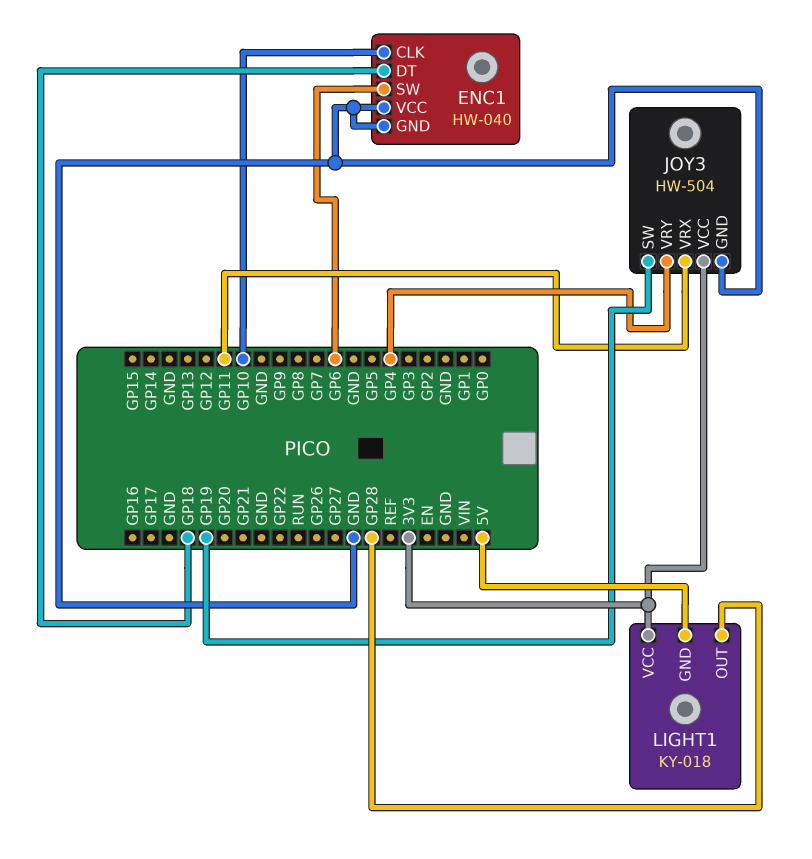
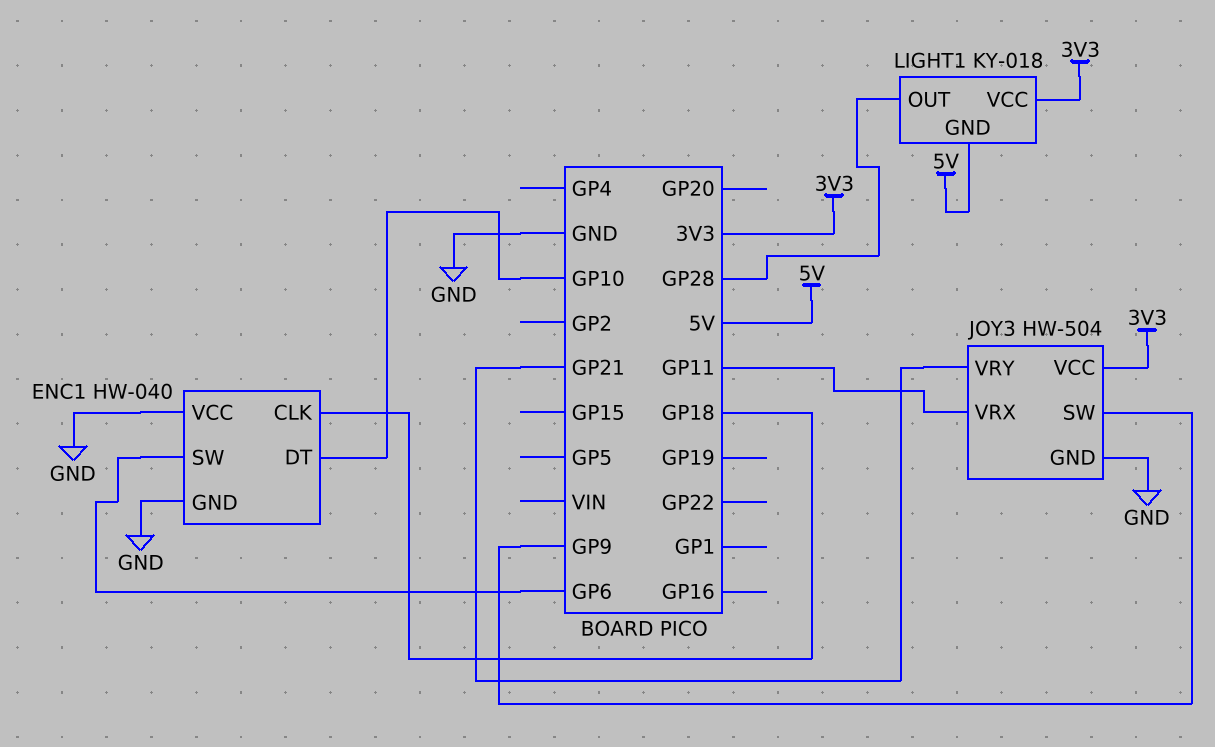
ENC1 pin CLK: GP10 -> GP18
ENC1 pin DT: GP18 -> GP10
JOY3 pin SW: GP19 -> GP9
JOY3 pin VRY: GP4 -> GP21

